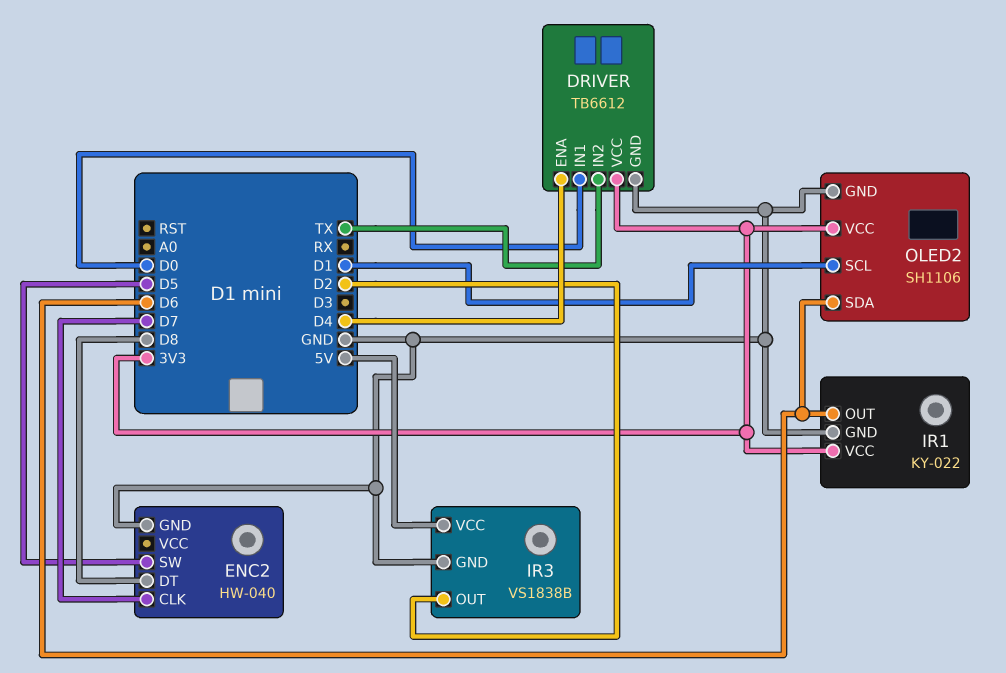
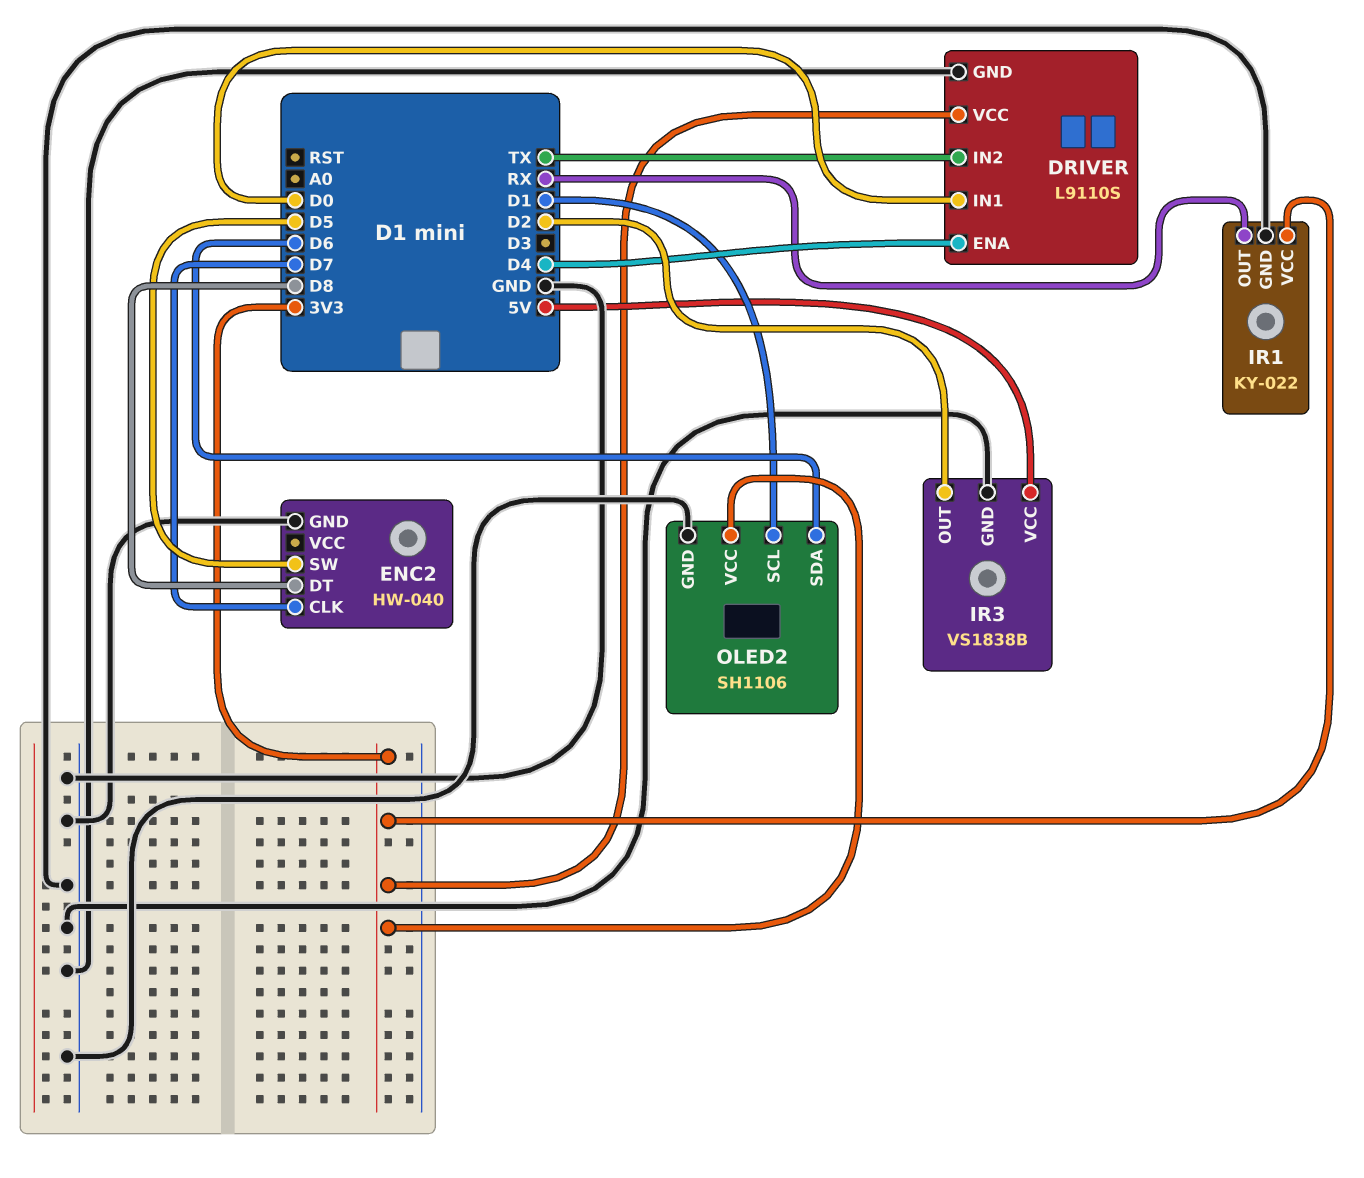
DRIVER: TB6612 -> L9110S
IR1 pin OUT: D6 -> RX

